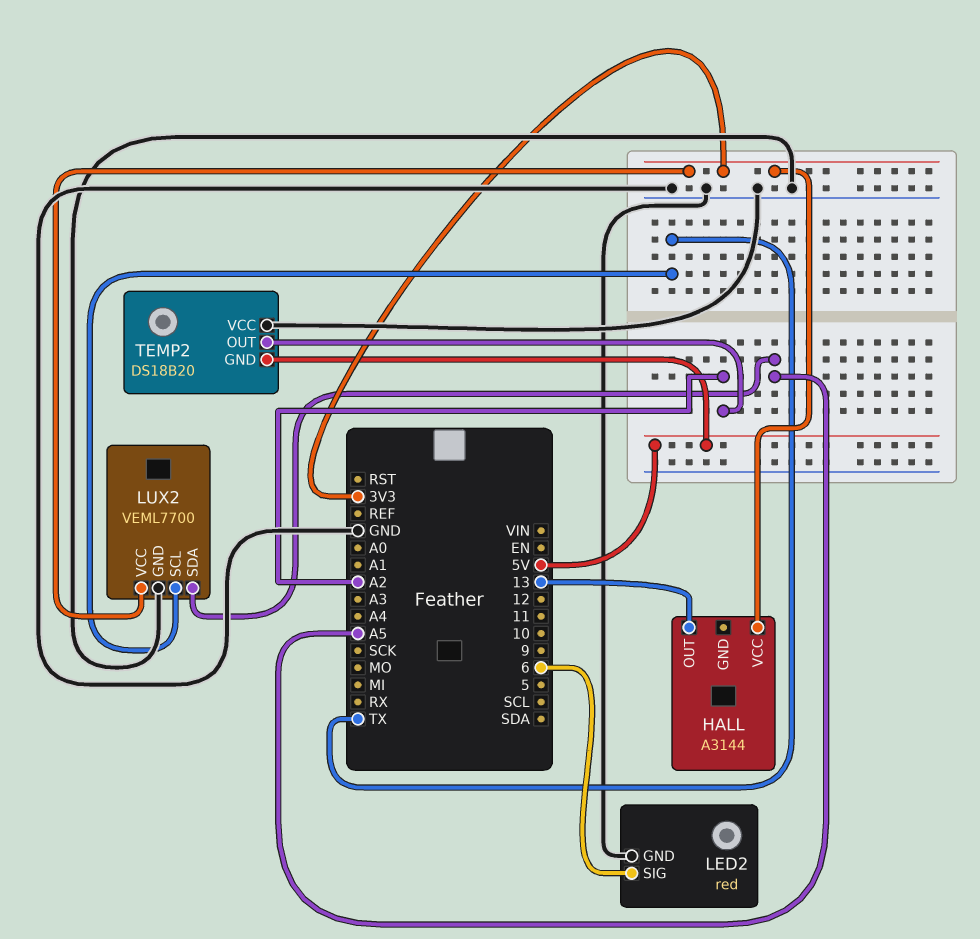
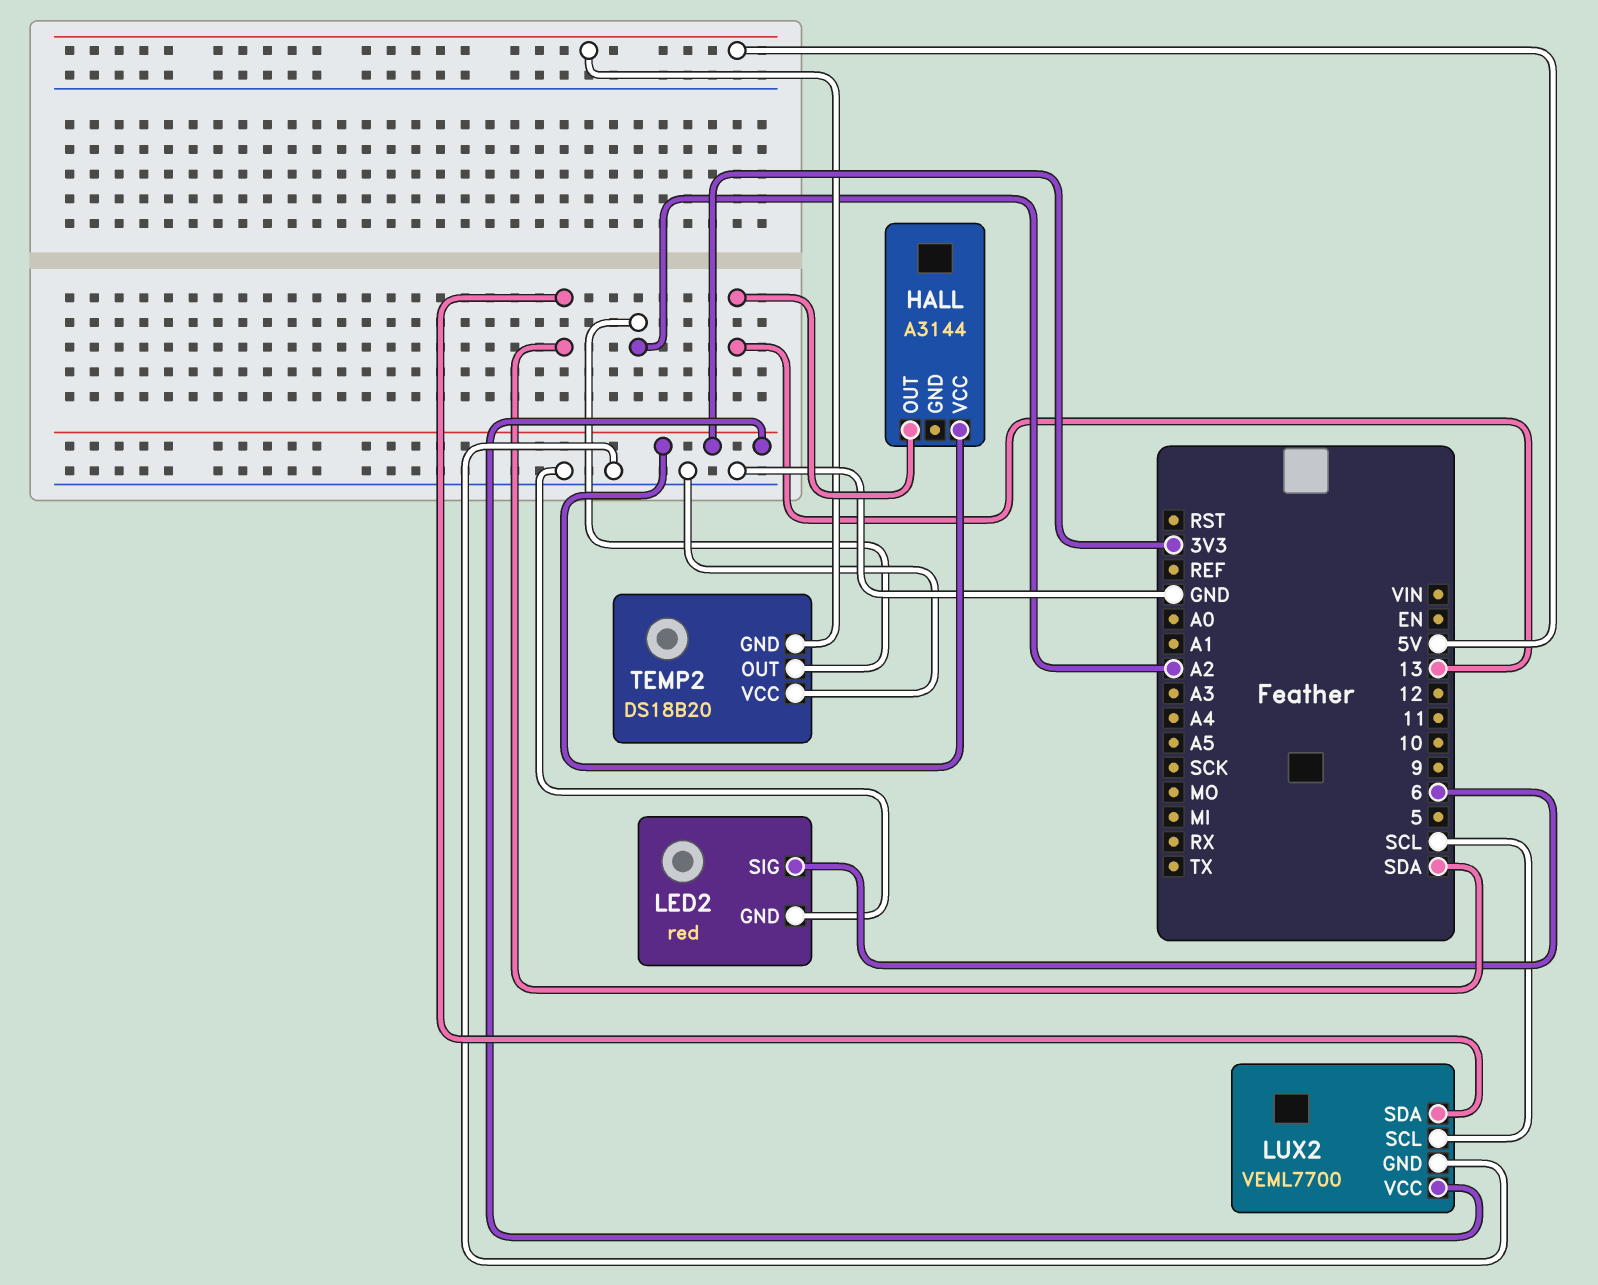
LUX2 pin SCL: TX -> SCL
LUX2 pin SDA: A5 -> SDA

